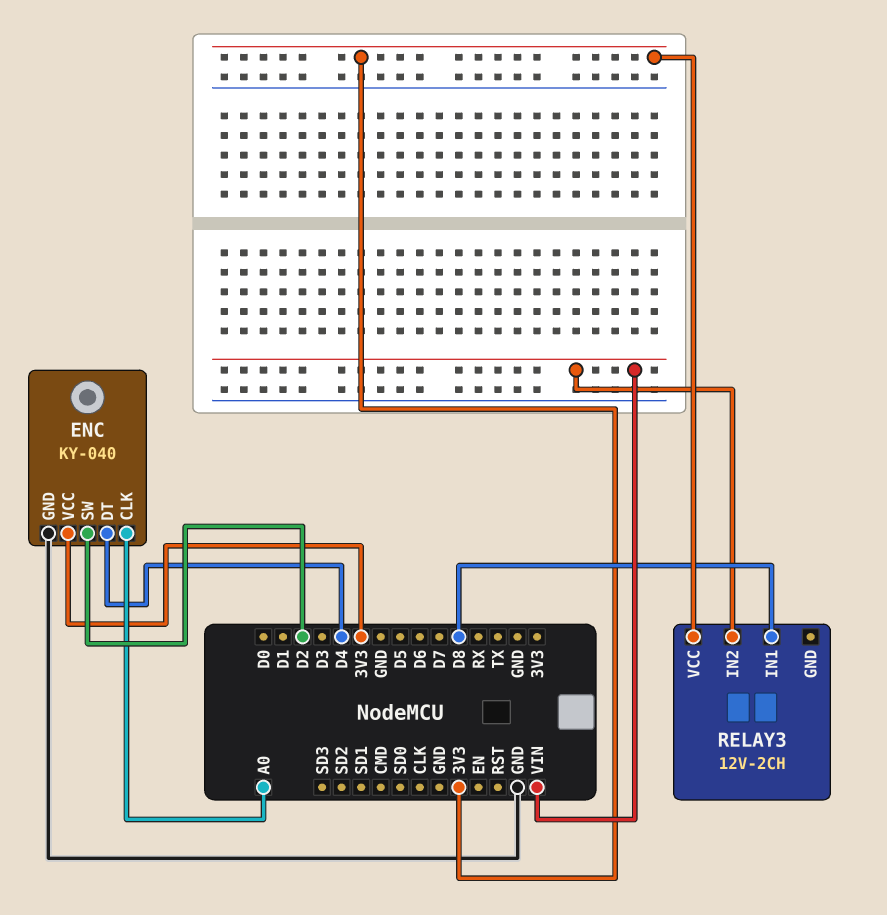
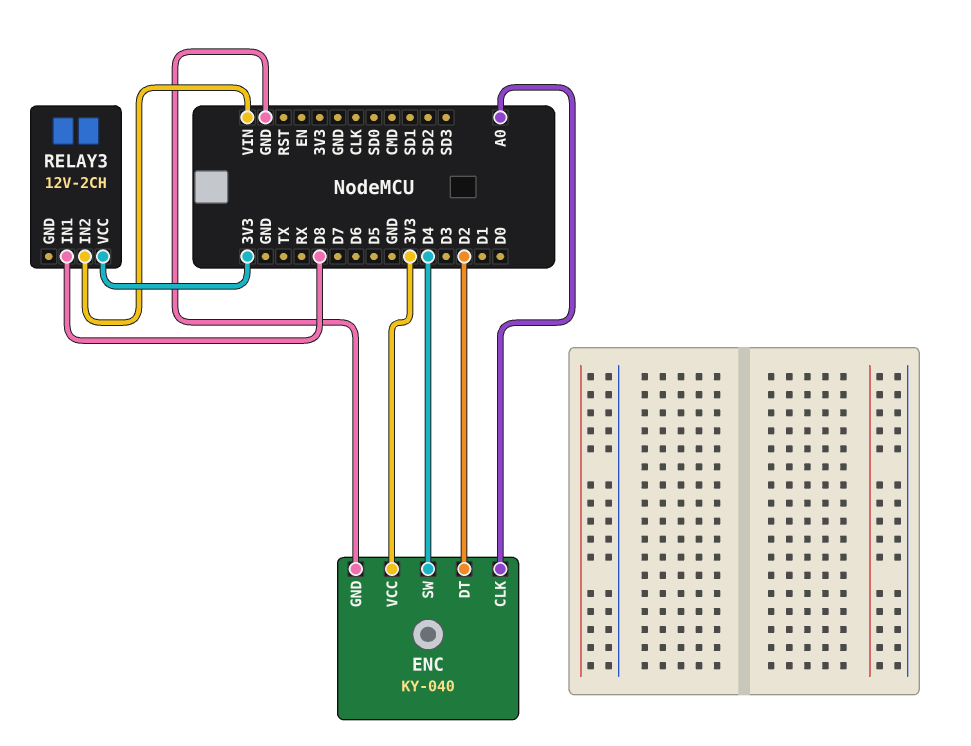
ENC pin DT: D4 -> D2
ENC pin SW: D2 -> D4

